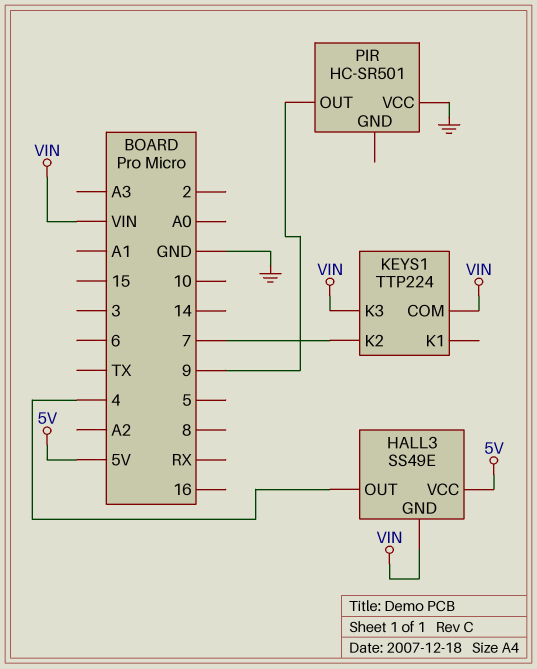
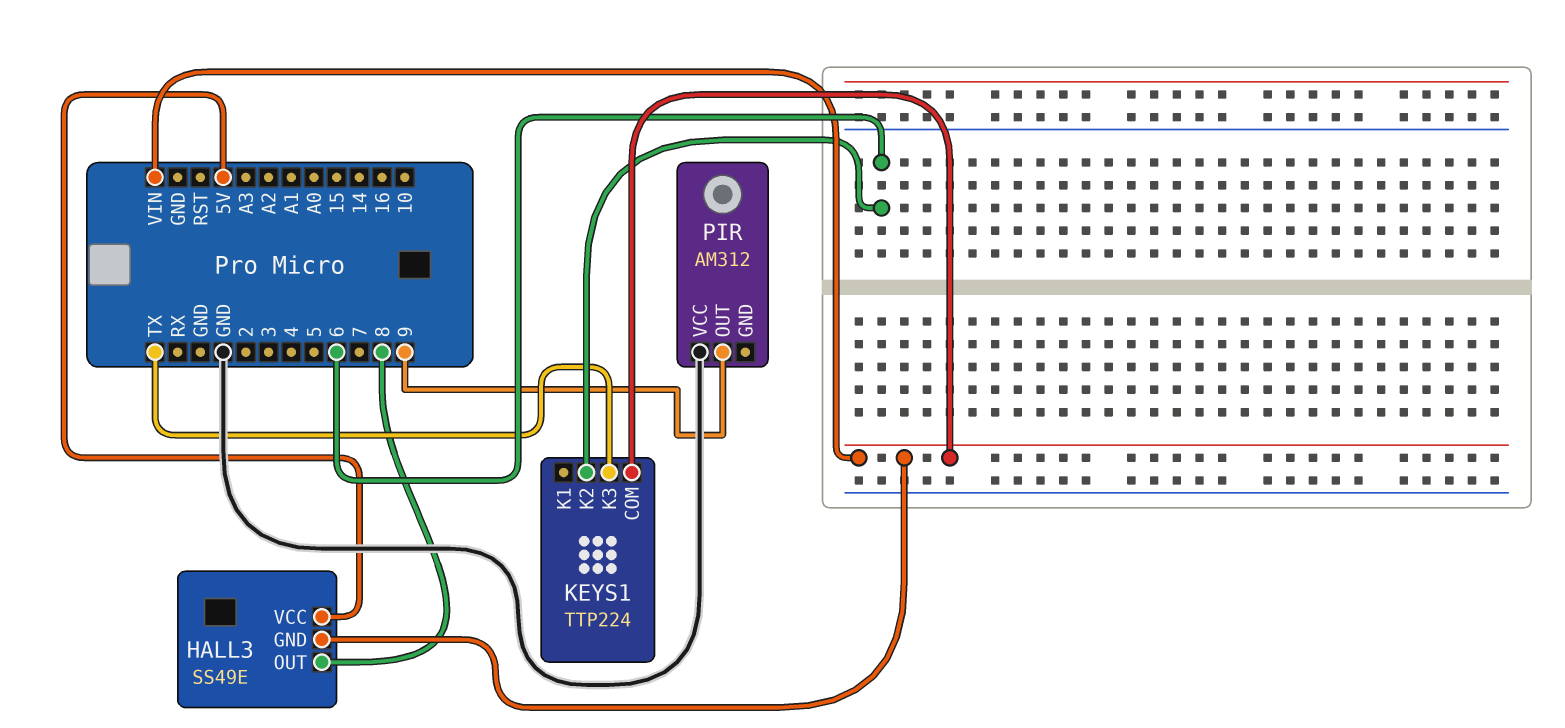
HALL3 pin OUT: 4 -> 8
KEYS1 pin K2: 7 -> 6
KEYS1 pin K3: VIN -> TX
PIR: HC-SR501 -> AM312

